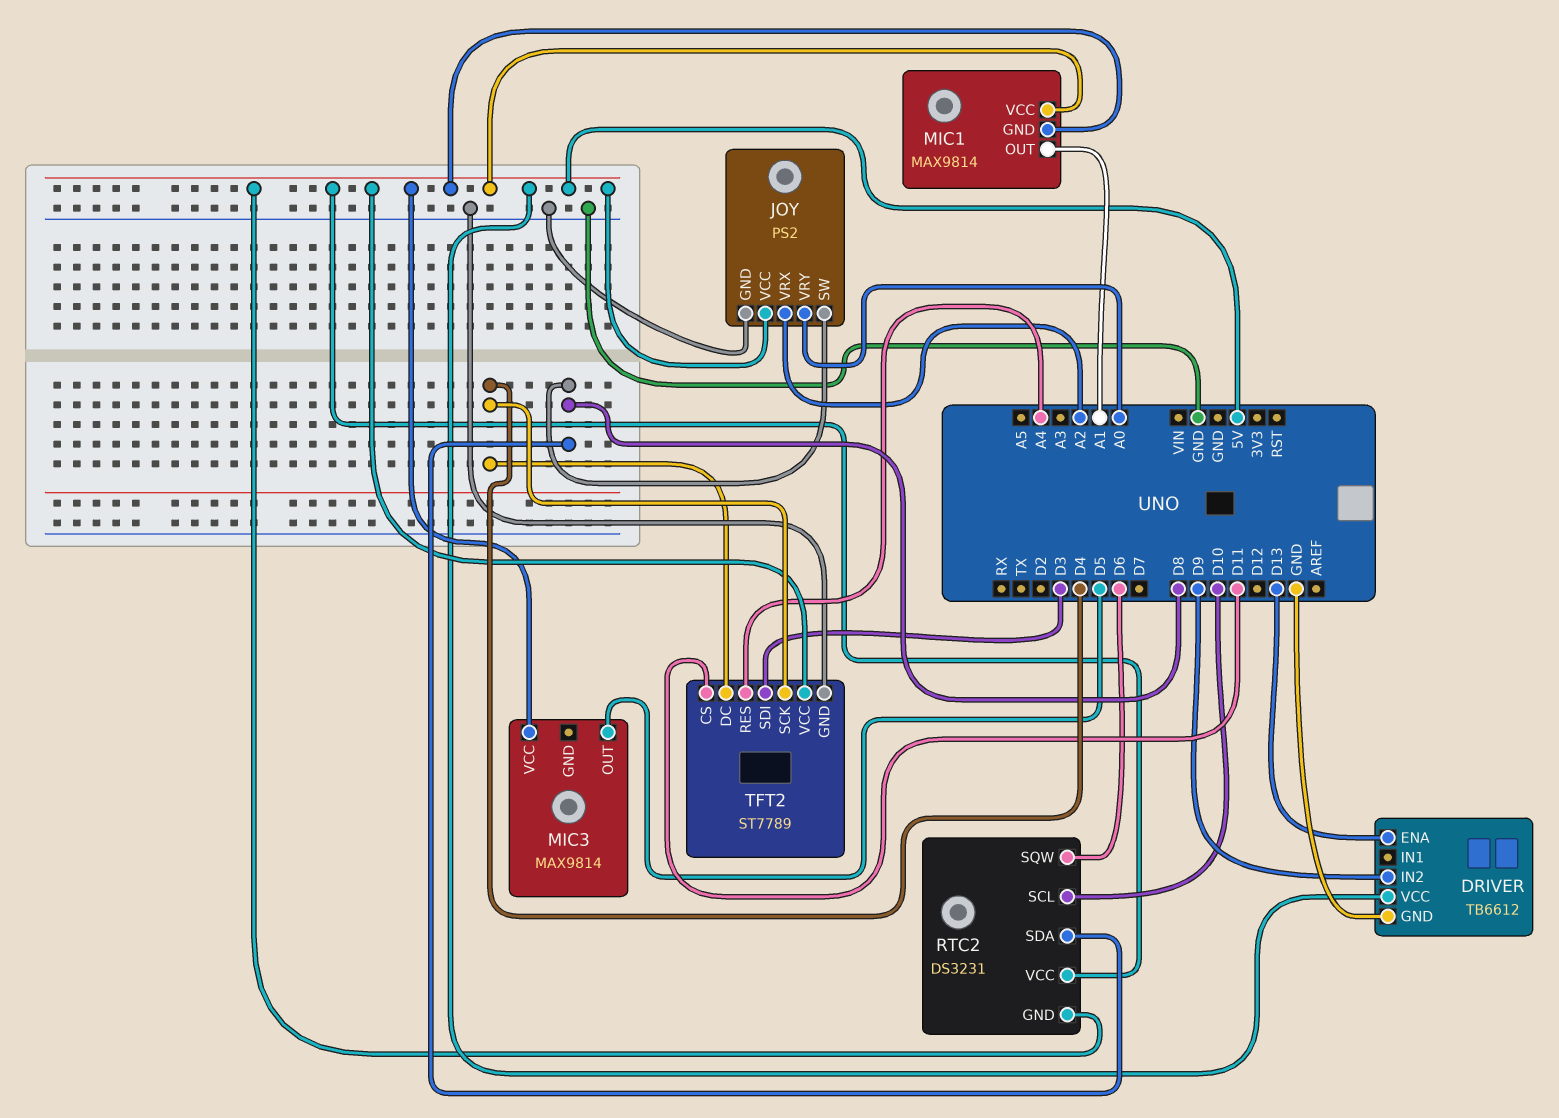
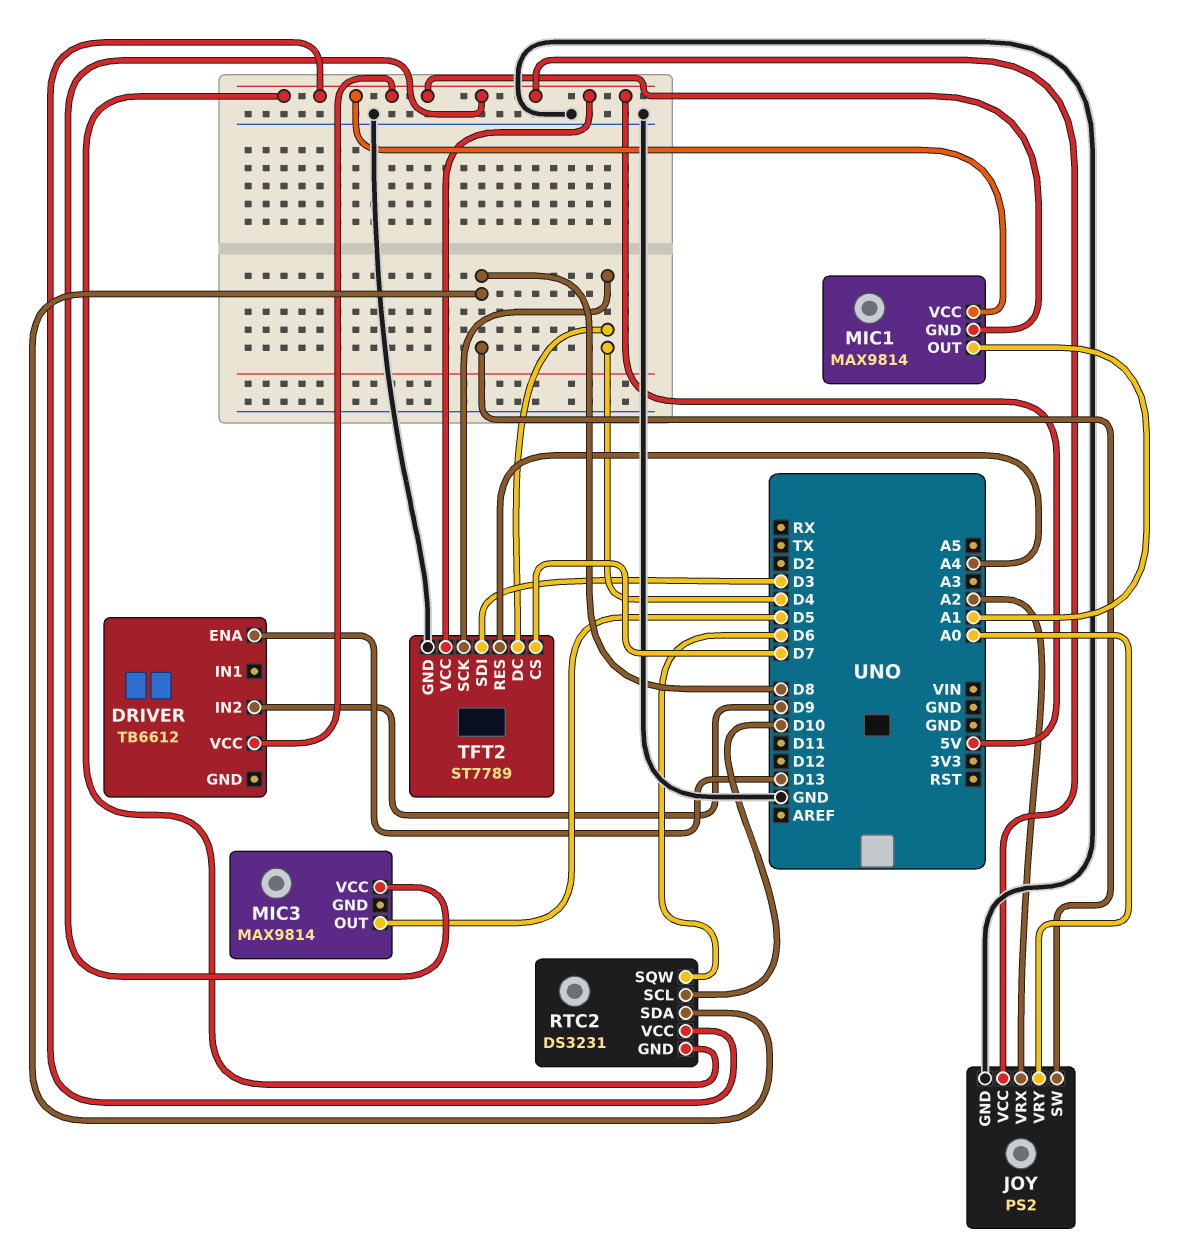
DRIVER pin GND: GND -> none
TFT2 pin CS: D11 -> D7

